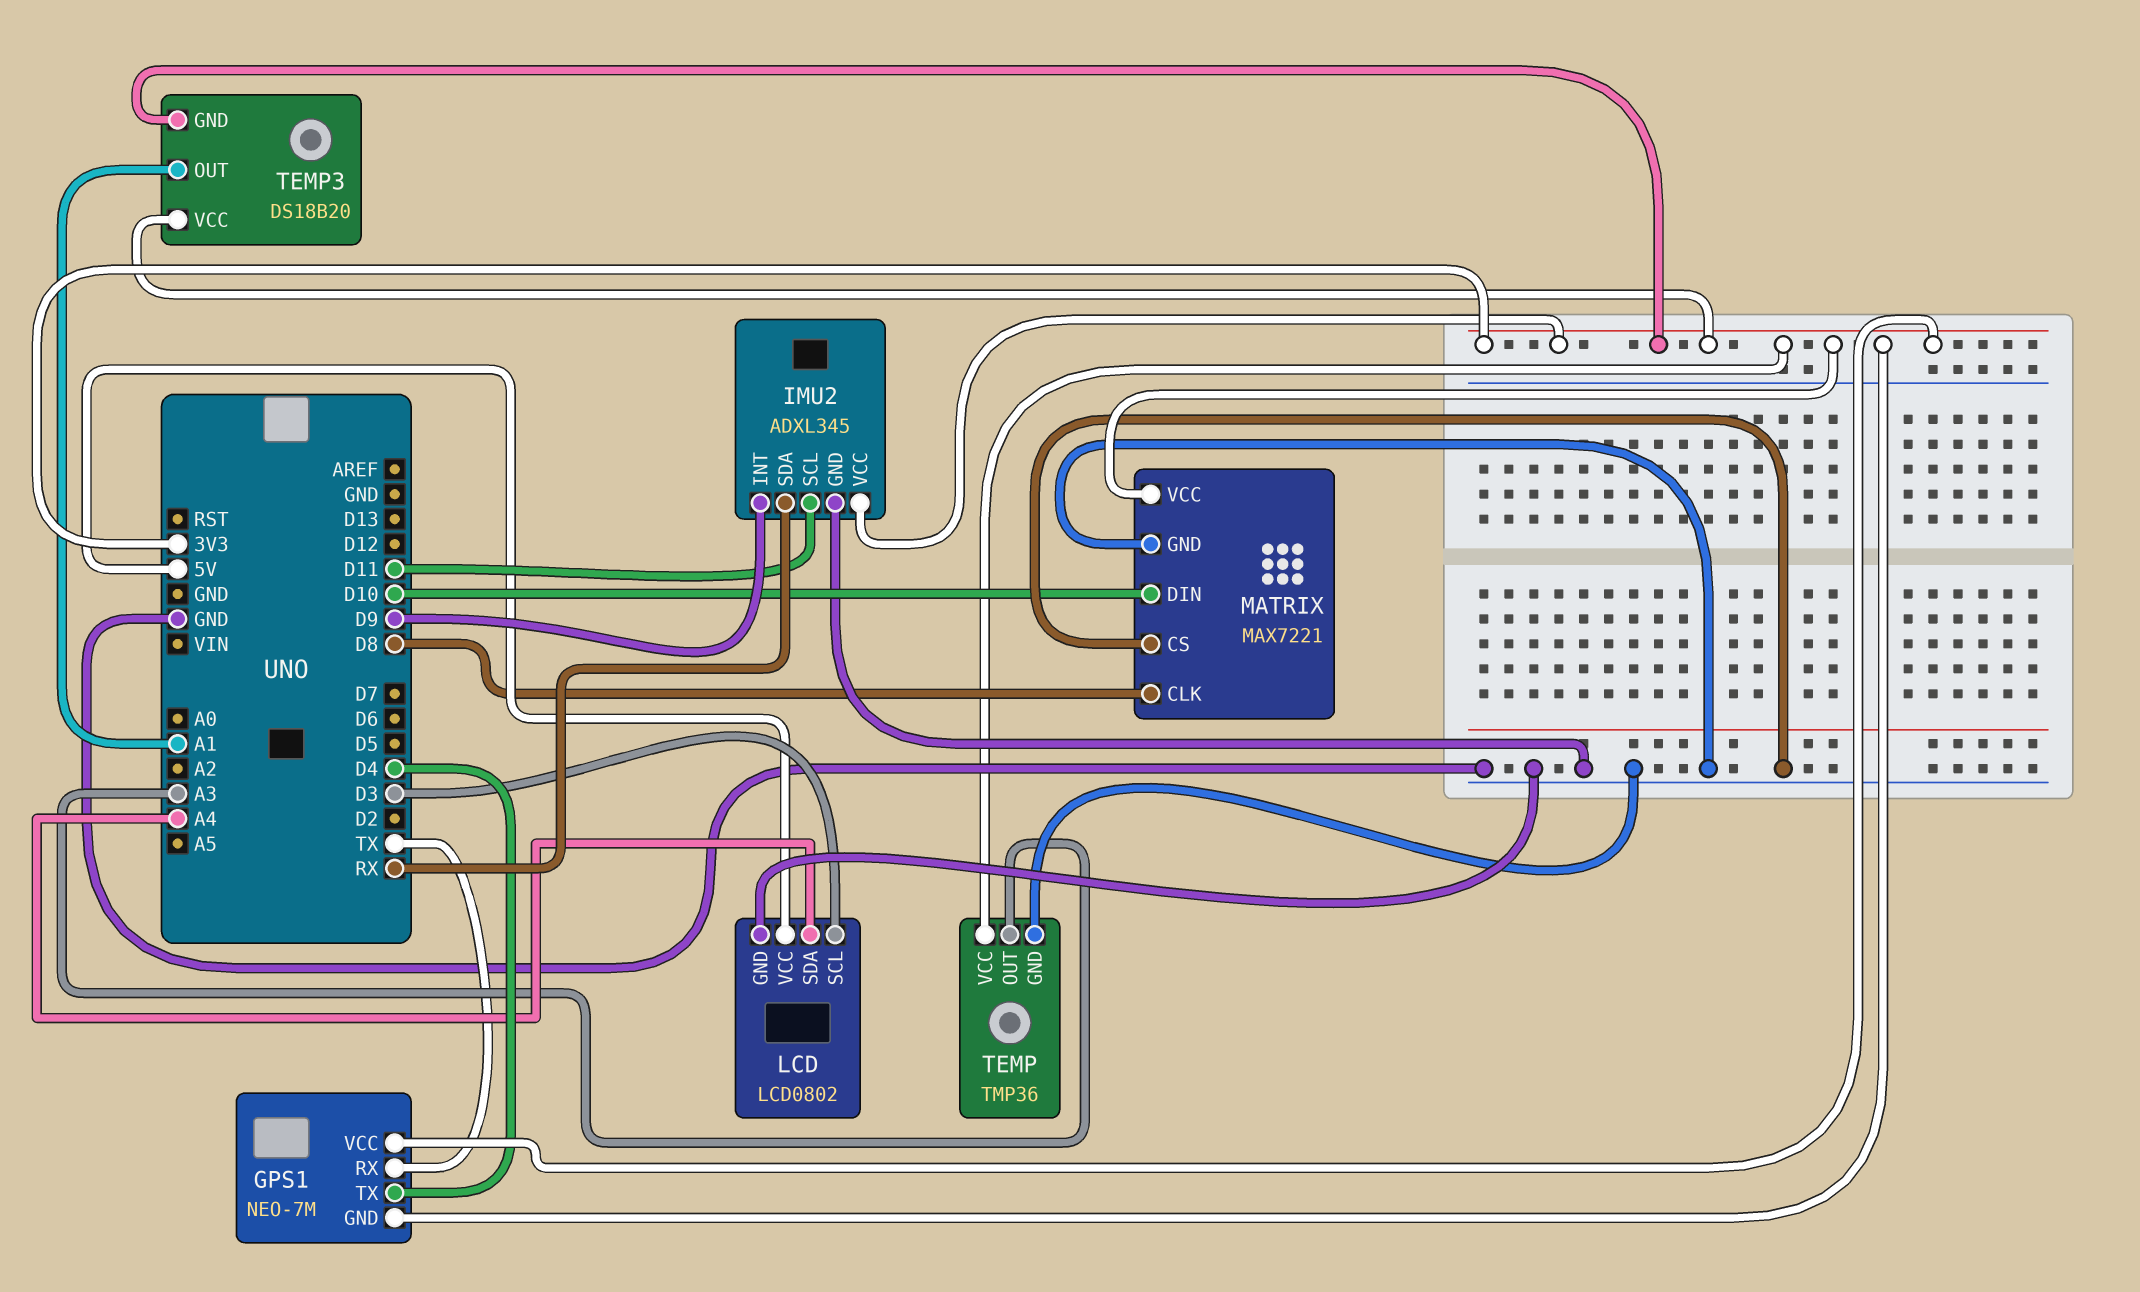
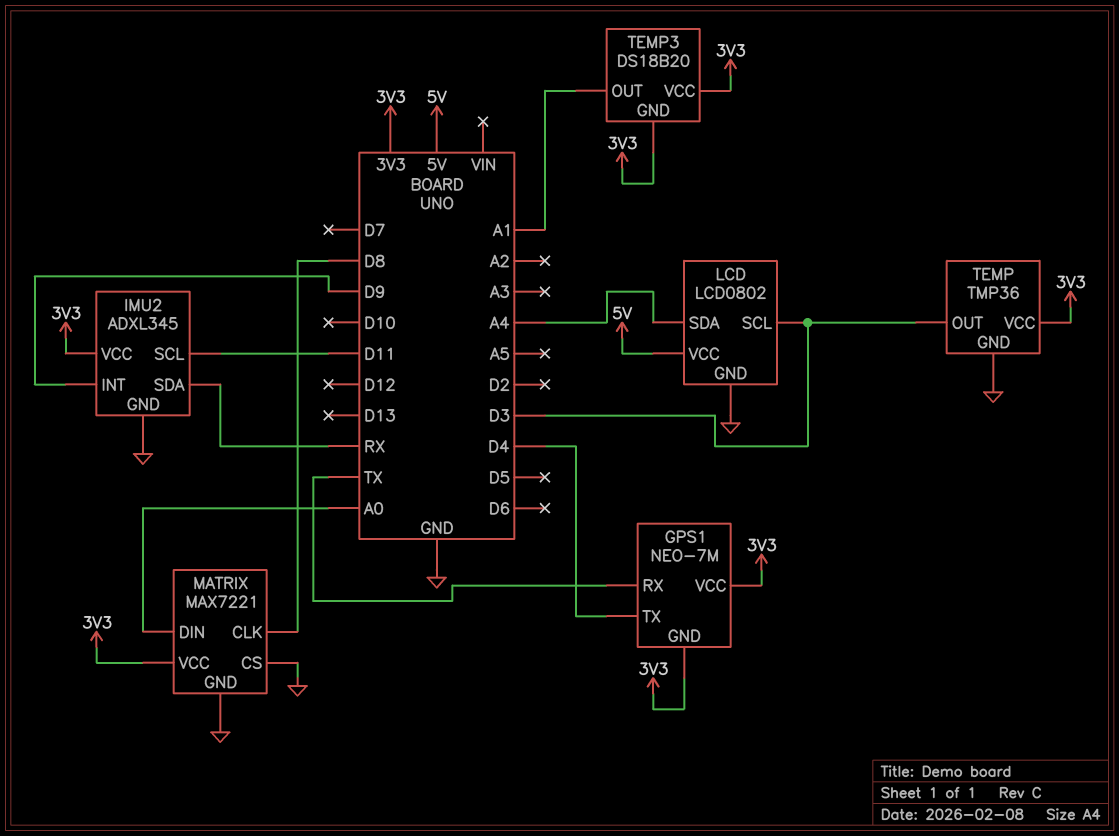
MATRIX pin DIN: D10 -> A0
TEMP pin OUT: A3 -> D3

